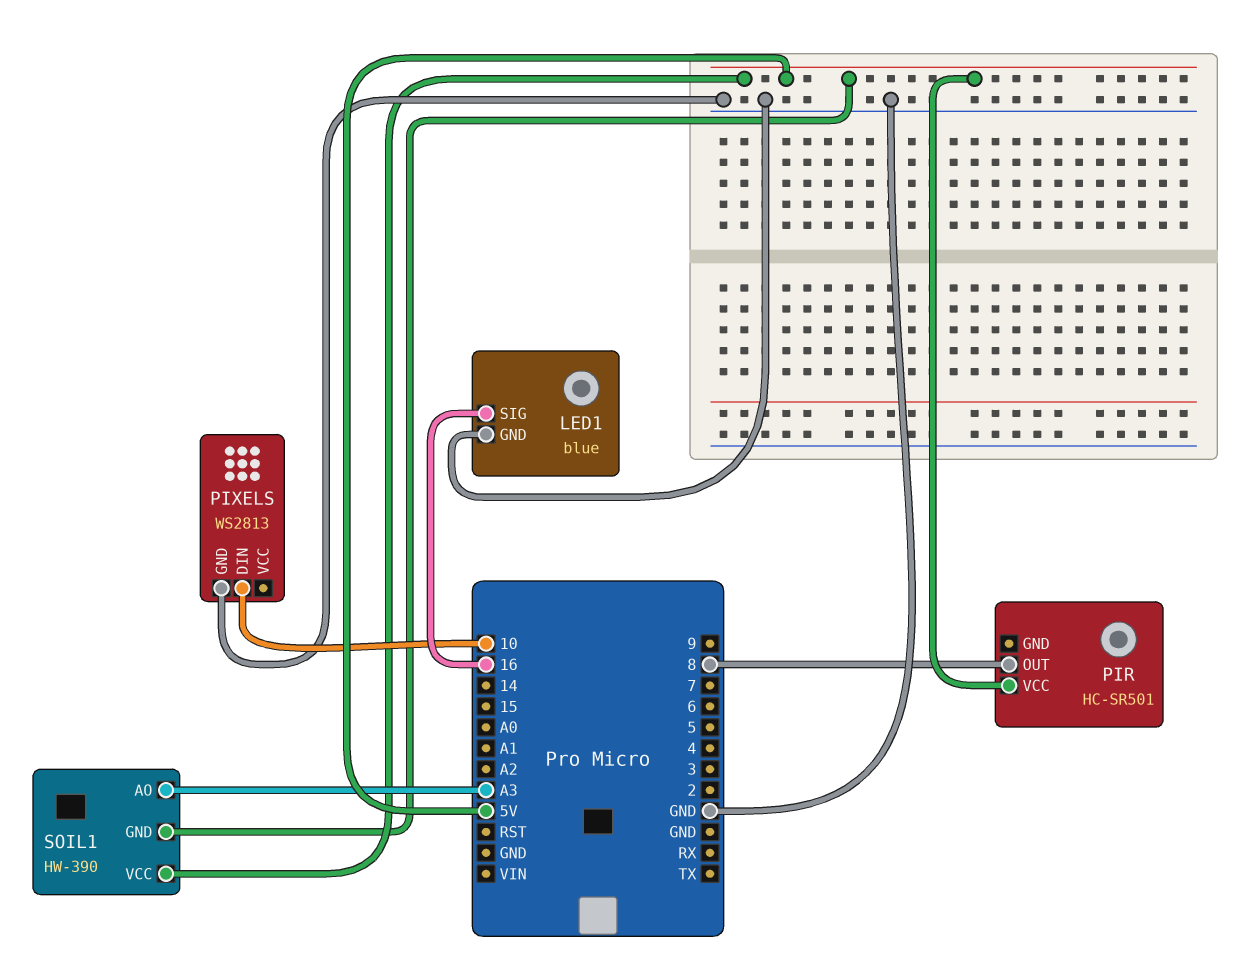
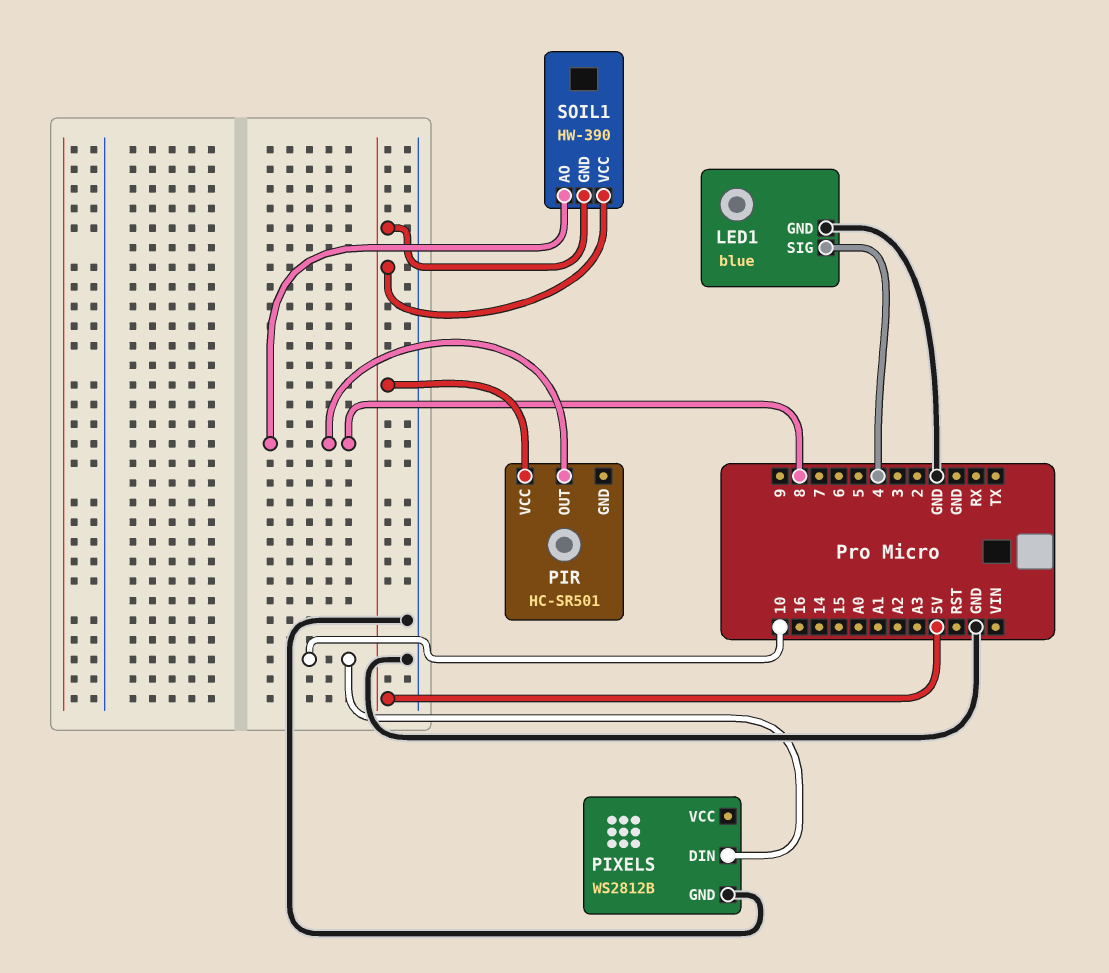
LED1 pin SIG: 16 -> 4
PIXELS: WS2813 -> WS2812B
SOIL1 pin AO: A3 -> 8

